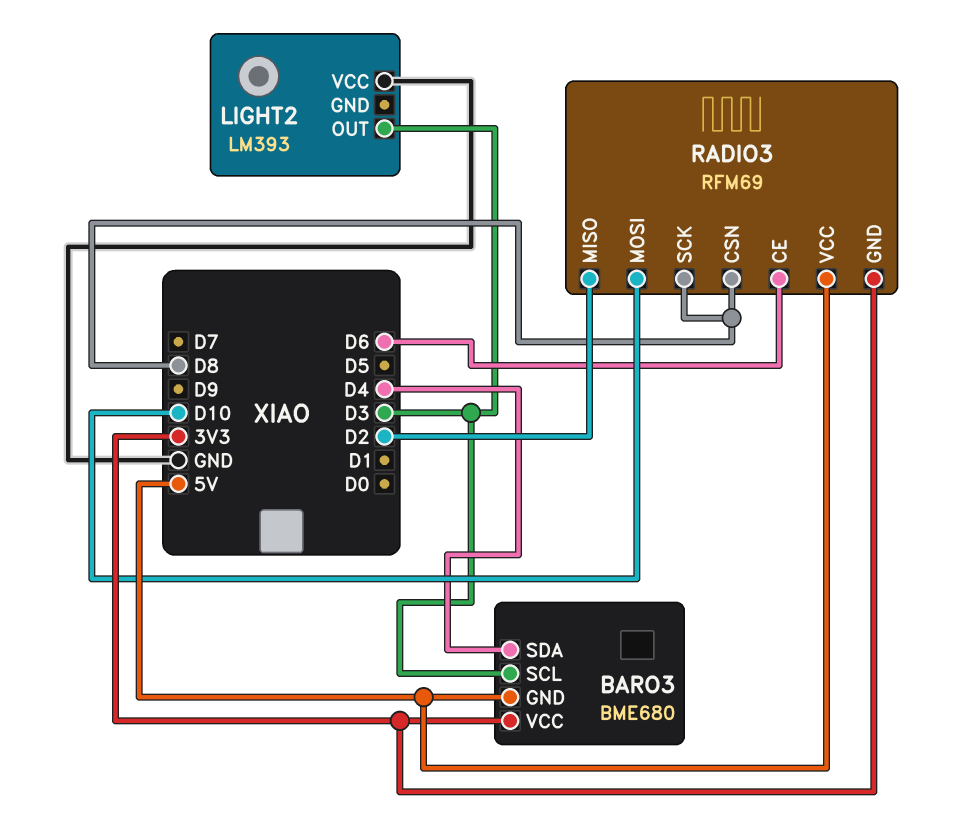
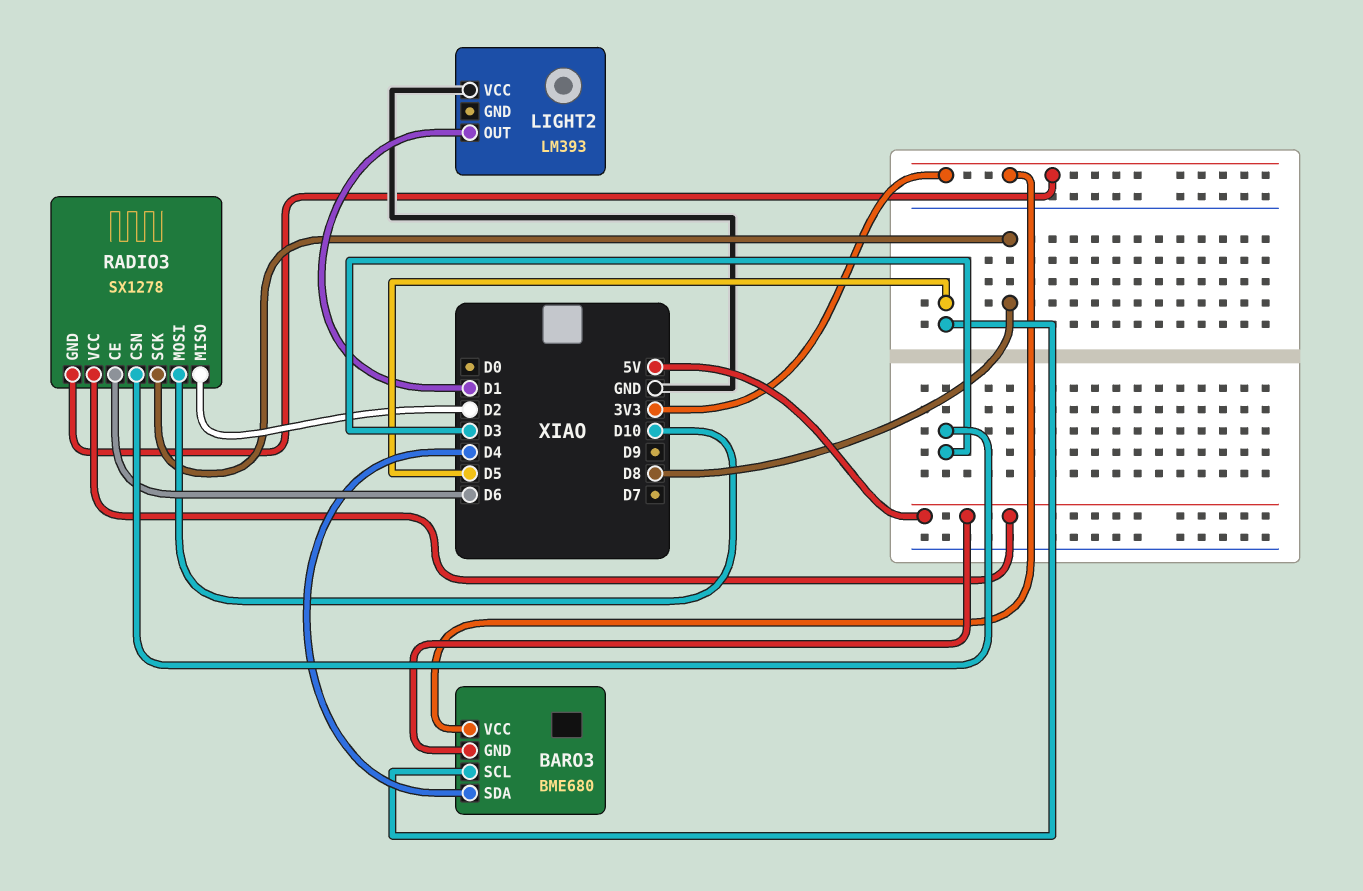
BARO3 pin SCL: D3 -> D5
LIGHT2 pin OUT: D3 -> D1
RADIO3: RFM69 -> SX1278
RADIO3 pin CSN: D8 -> D3

